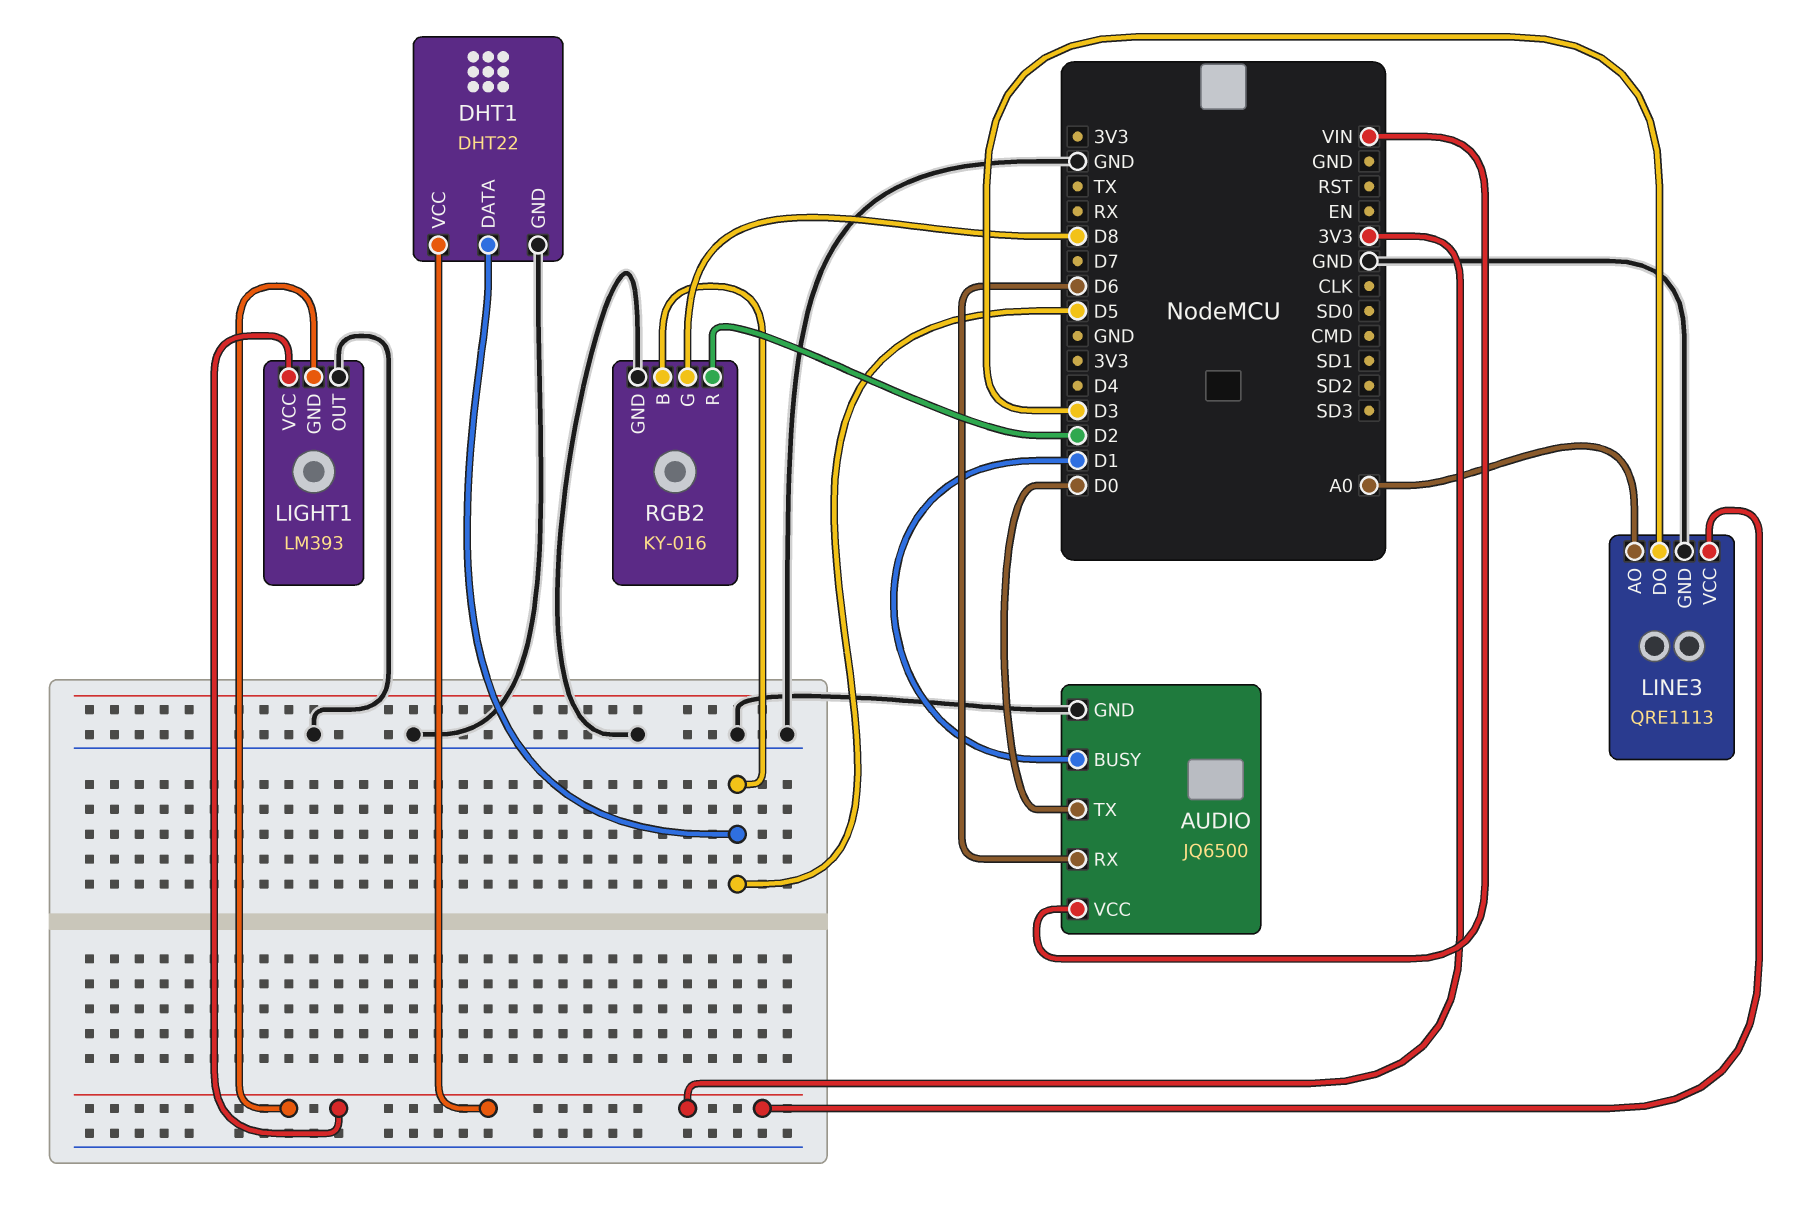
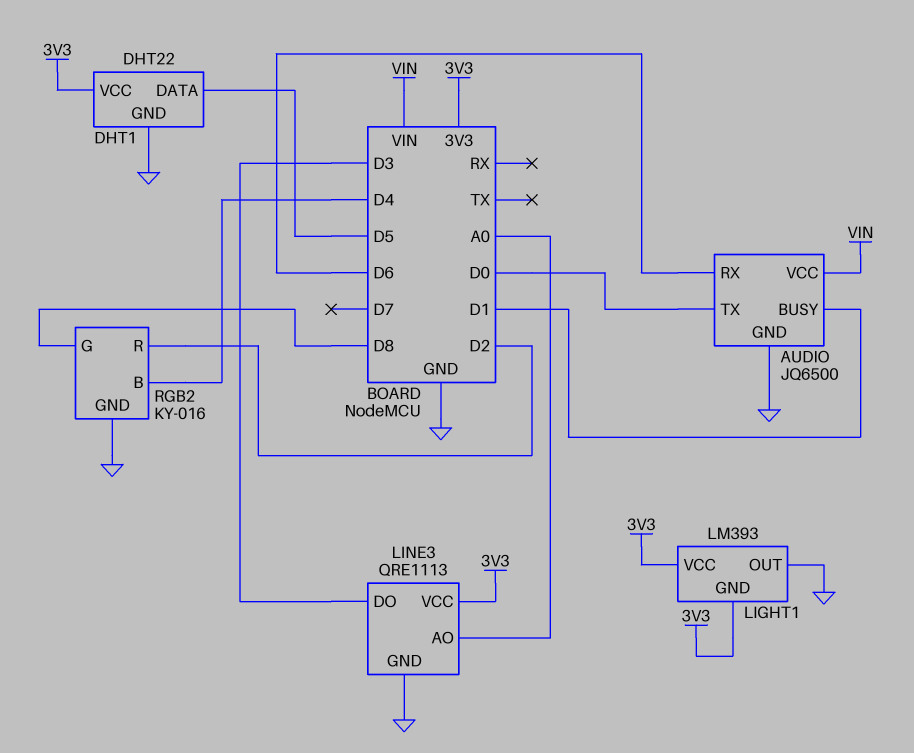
RGB2 pin B: D5 -> D4

